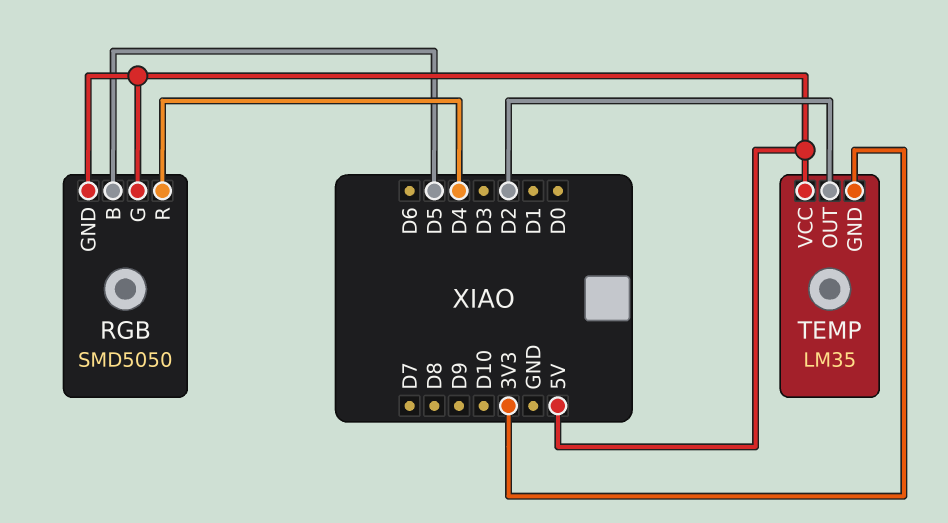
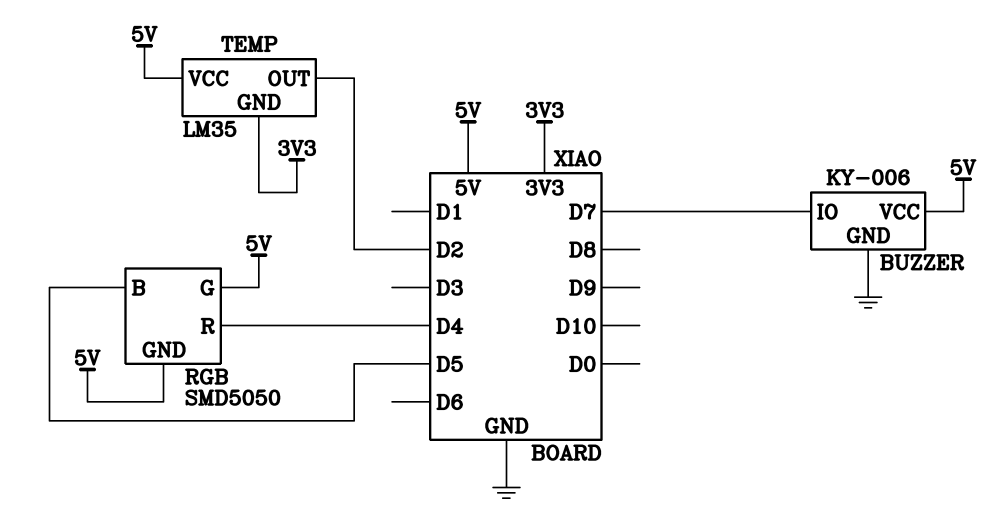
BUZZER: none -> KY-006
BUZZER pin GND: none -> GND
BUZZER pin IO: none -> D7
BUZZER pin VCC: none -> 5V

